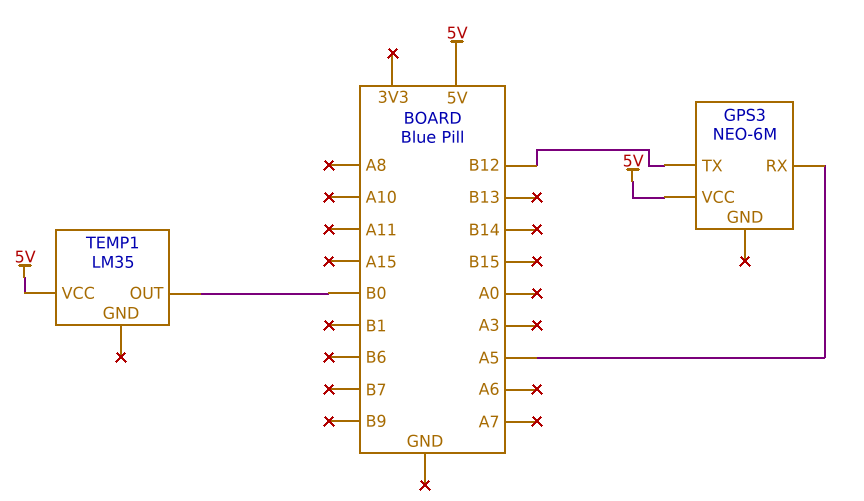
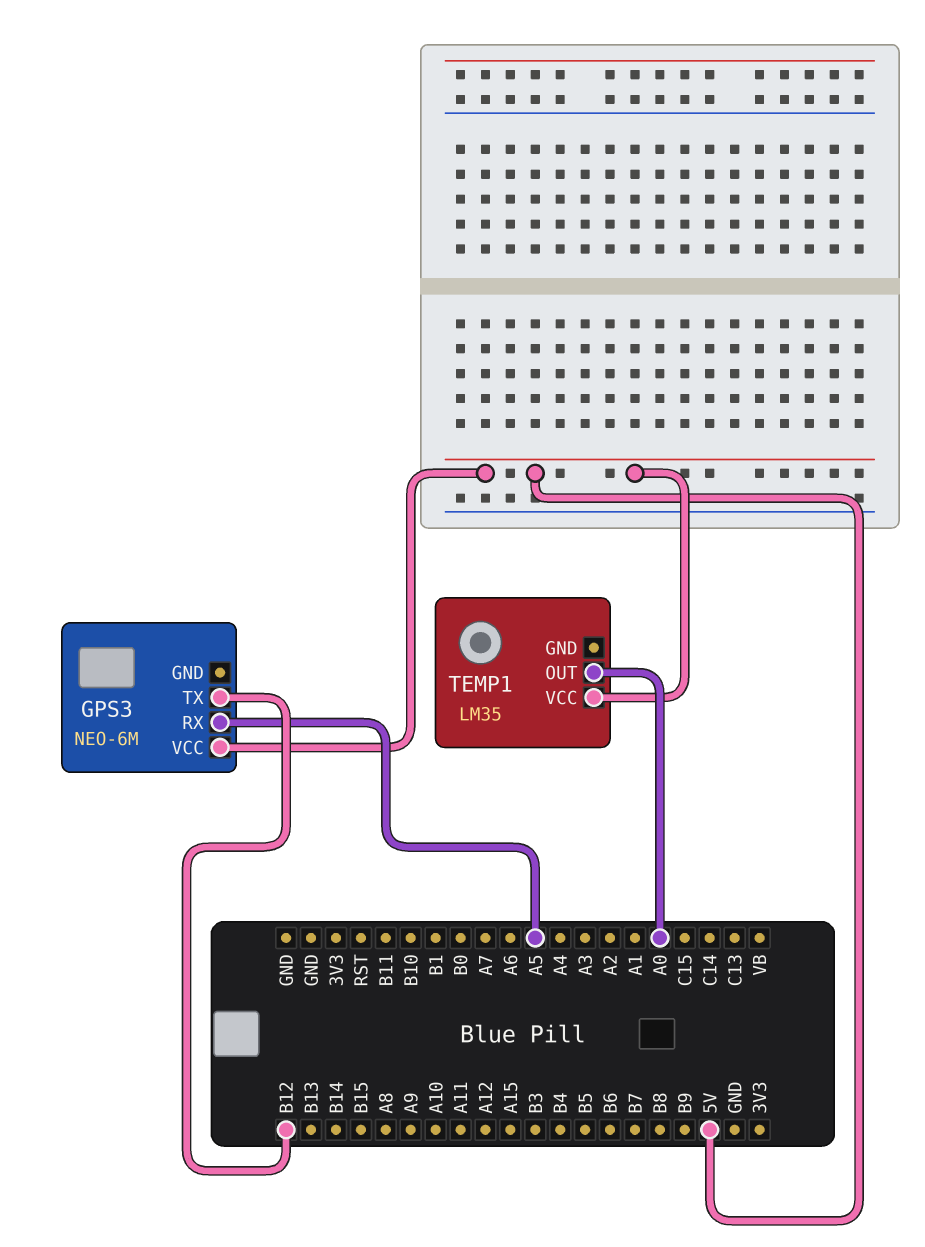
TEMP1 pin OUT: B0 -> A0

